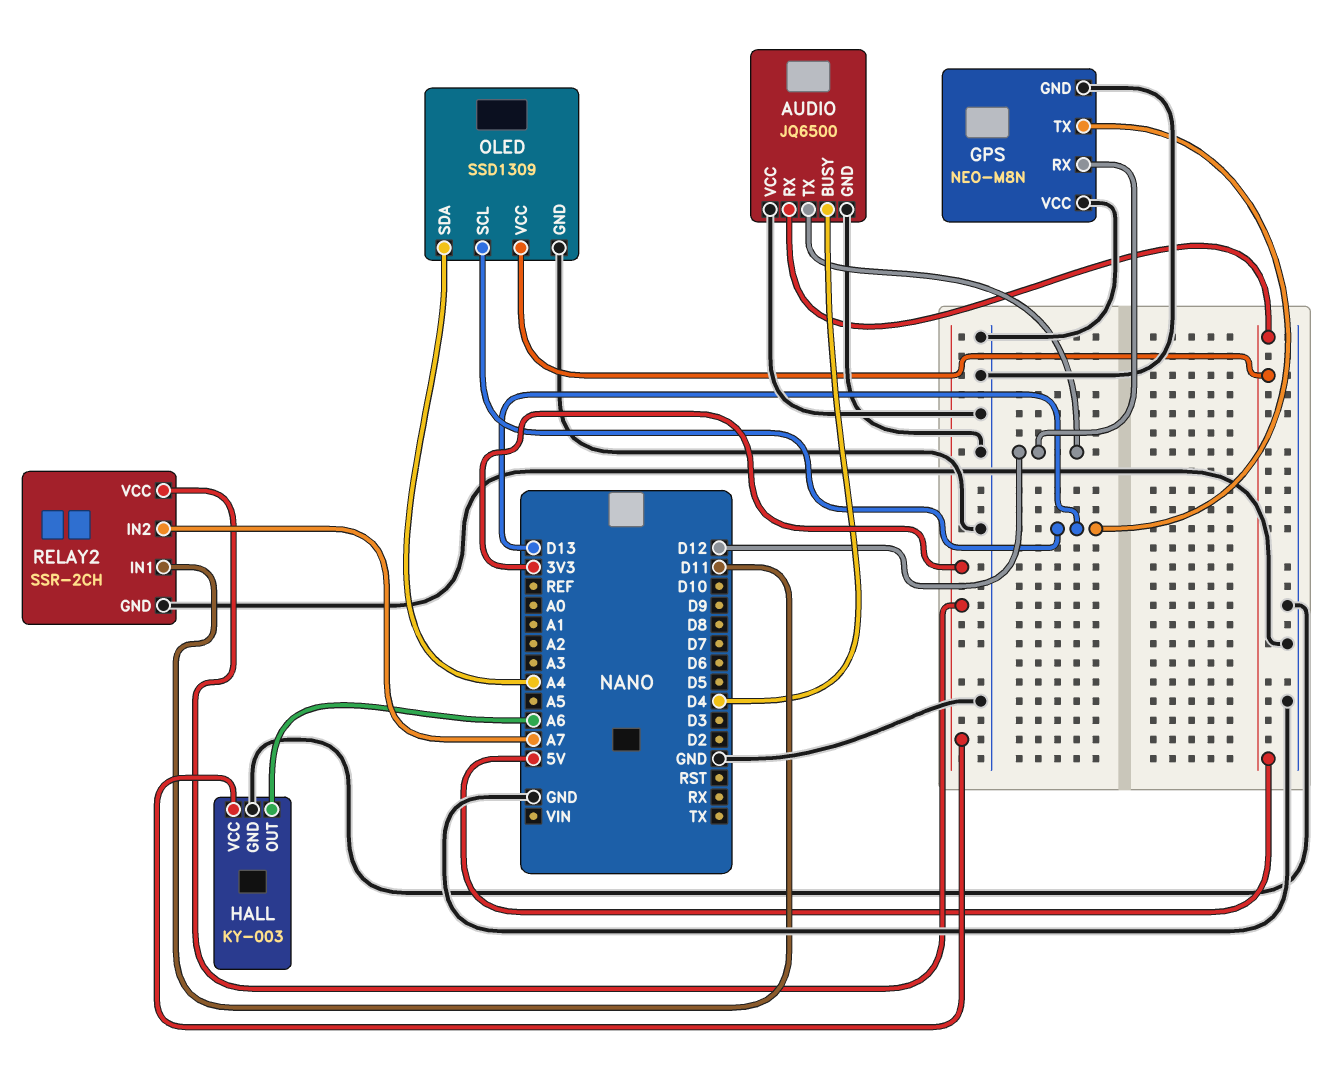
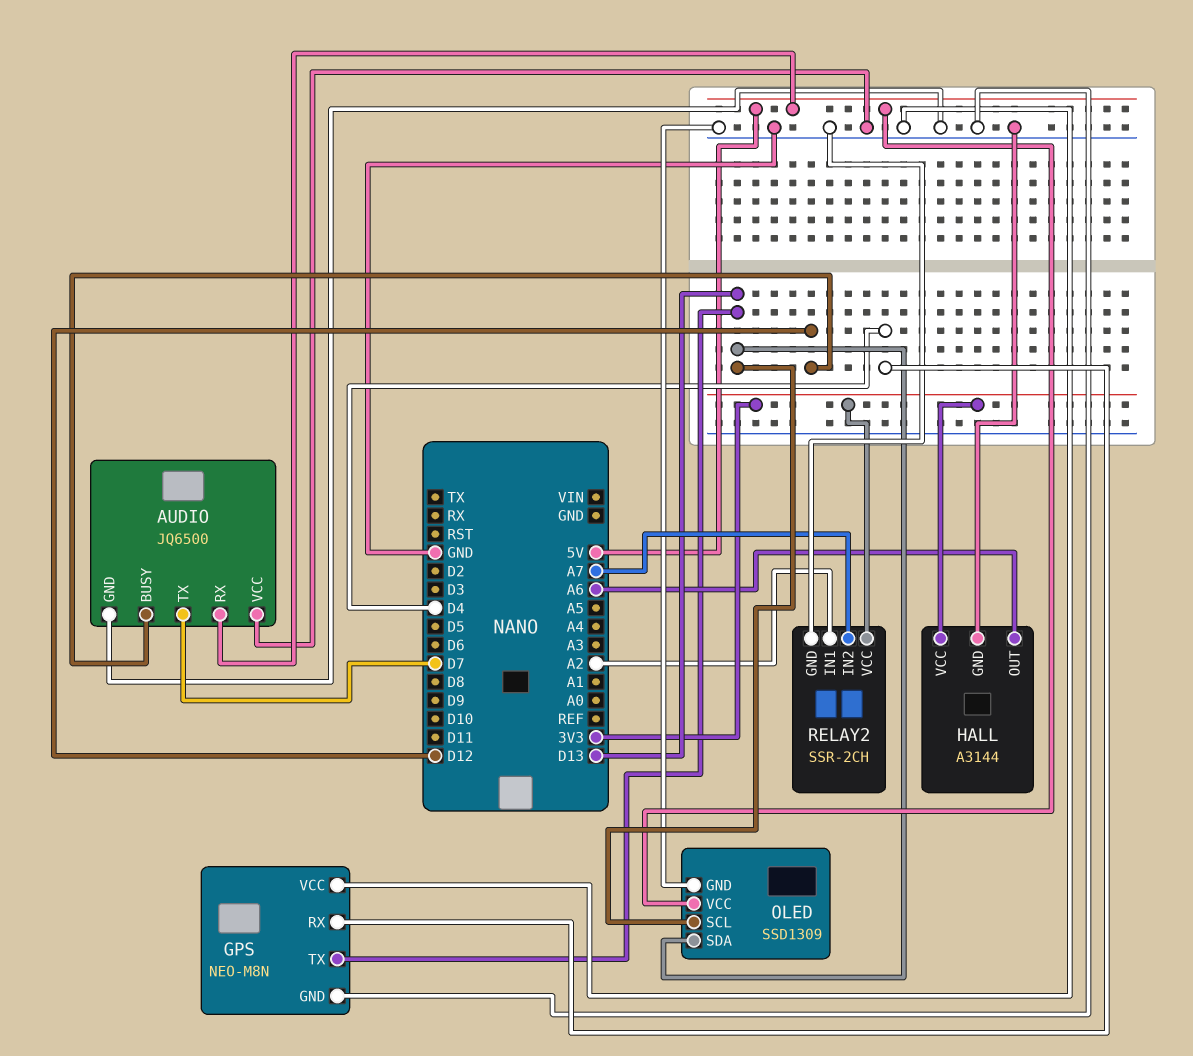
AUDIO pin BUSY: D4 -> D12
AUDIO pin TX: D12 -> D7
GPS pin RX: D12 -> D4
HALL: KY-003 -> A3144
OLED pin SDA: A4 -> D13
RELAY2 pin IN1: D11 -> A2

